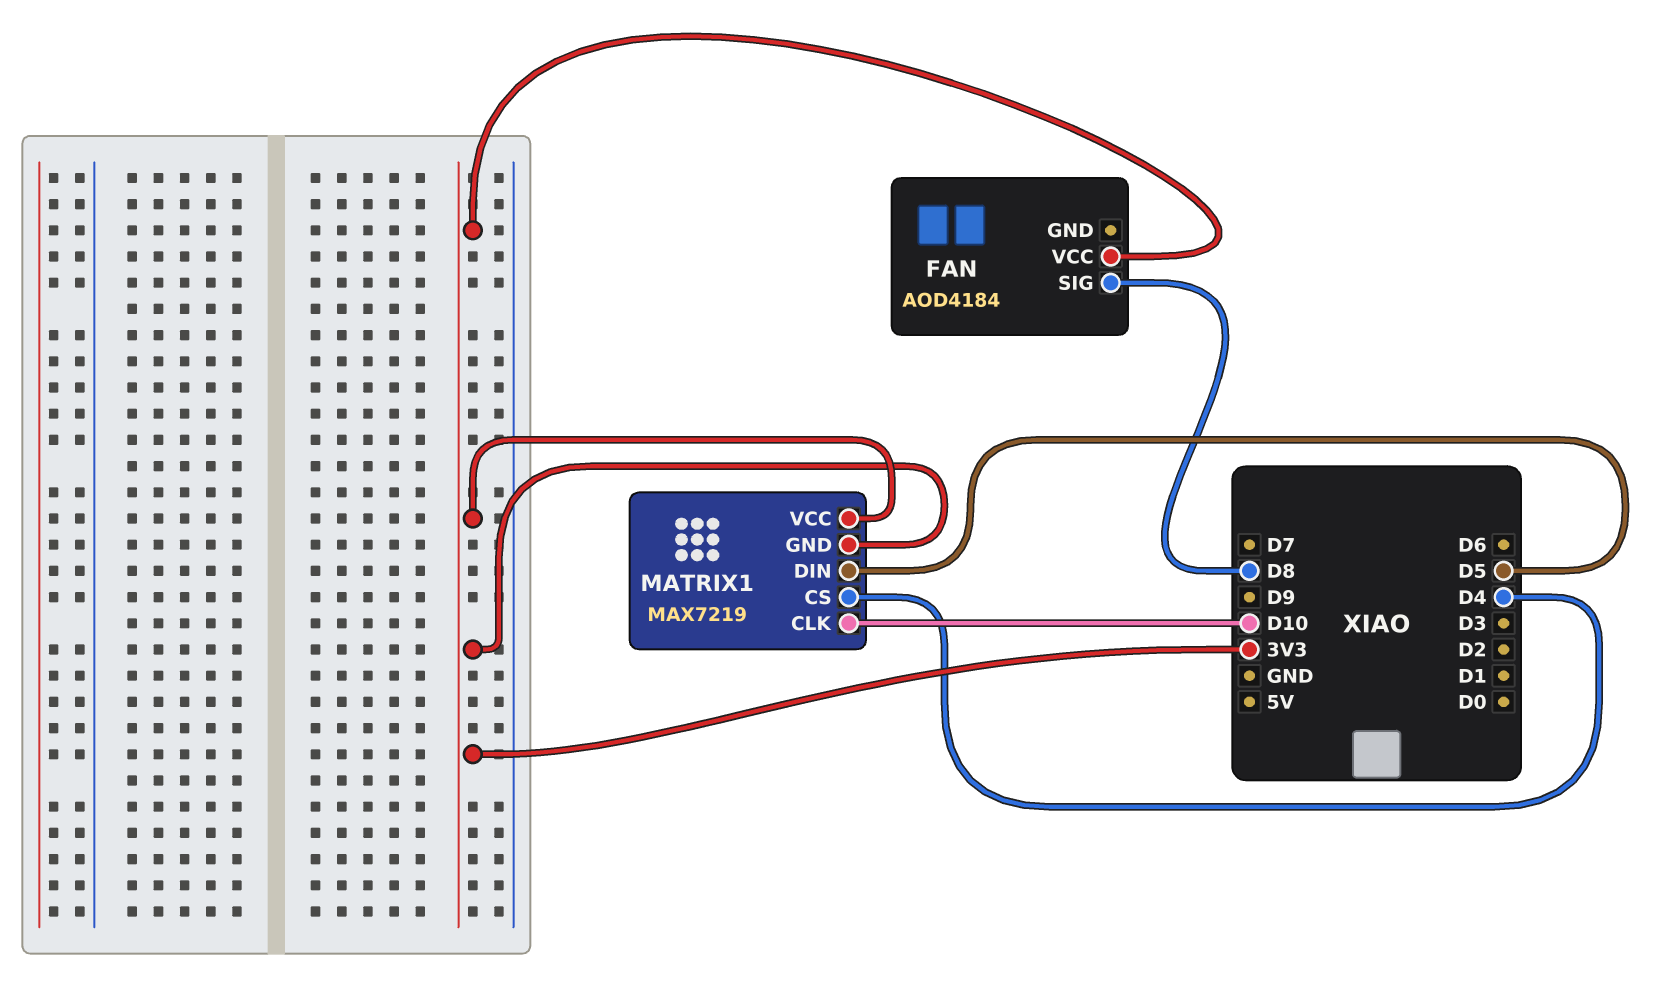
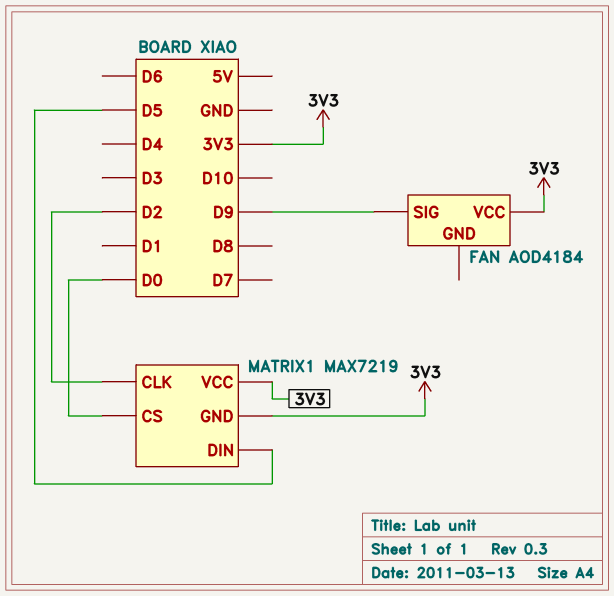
FAN pin SIG: D8 -> D9
MATRIX1 pin CLK: D10 -> D2
MATRIX1 pin CS: D4 -> D0

